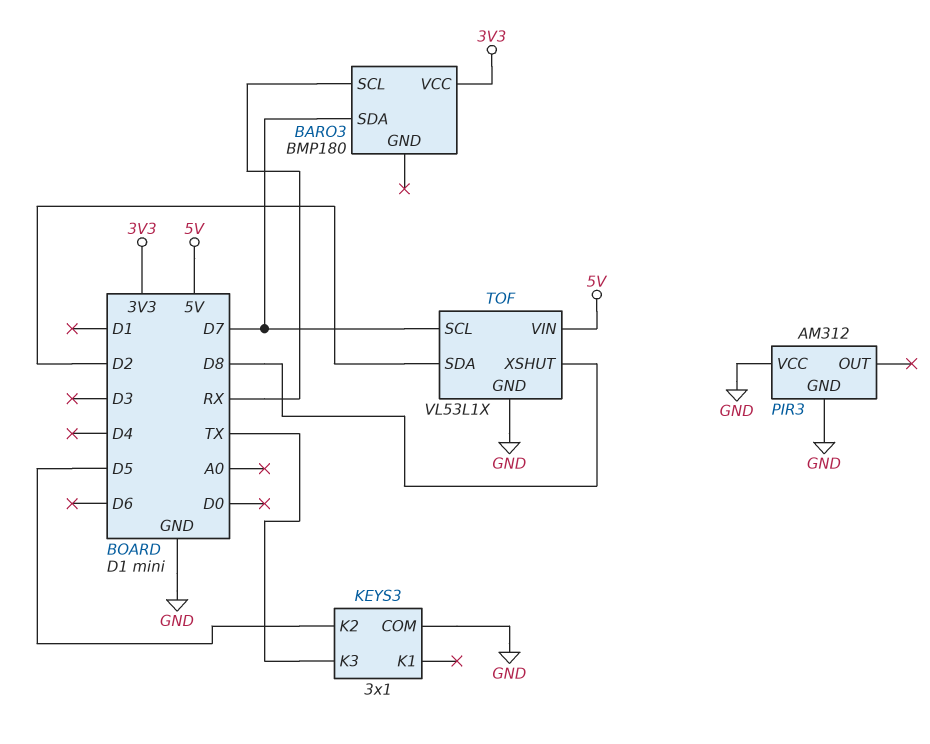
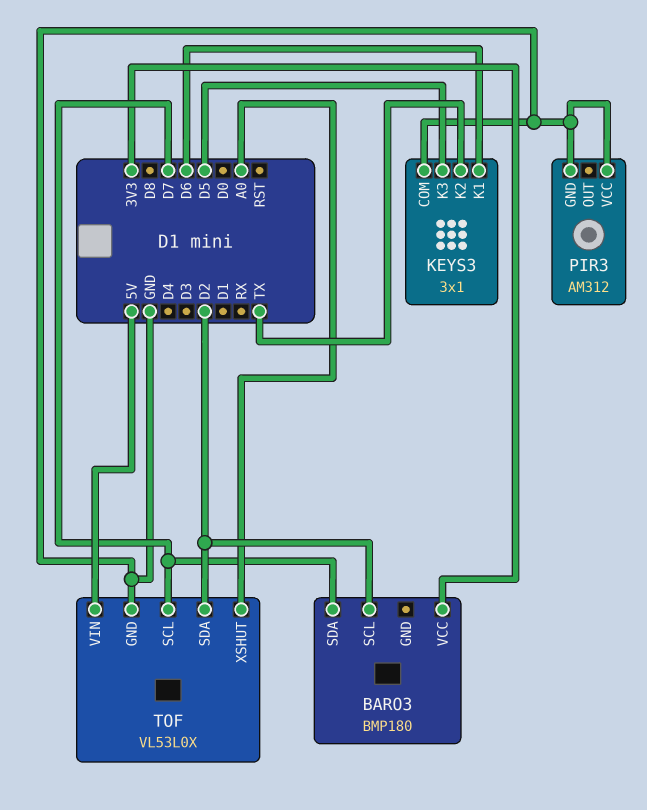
BARO3 pin SCL: RX -> D2
KEYS3 pin K1: none -> D6
KEYS3 pin K2: D5 -> TX
KEYS3 pin K3: TX -> D5
TOF: VL53L1X -> VL53L0X
TOF pin XSHUT: D8 -> A0

